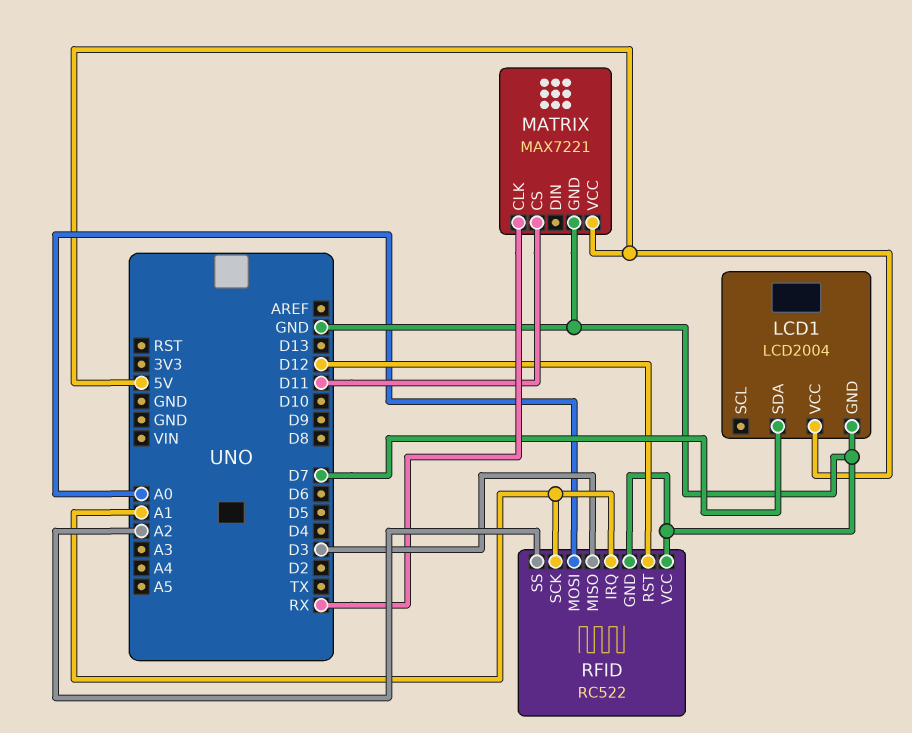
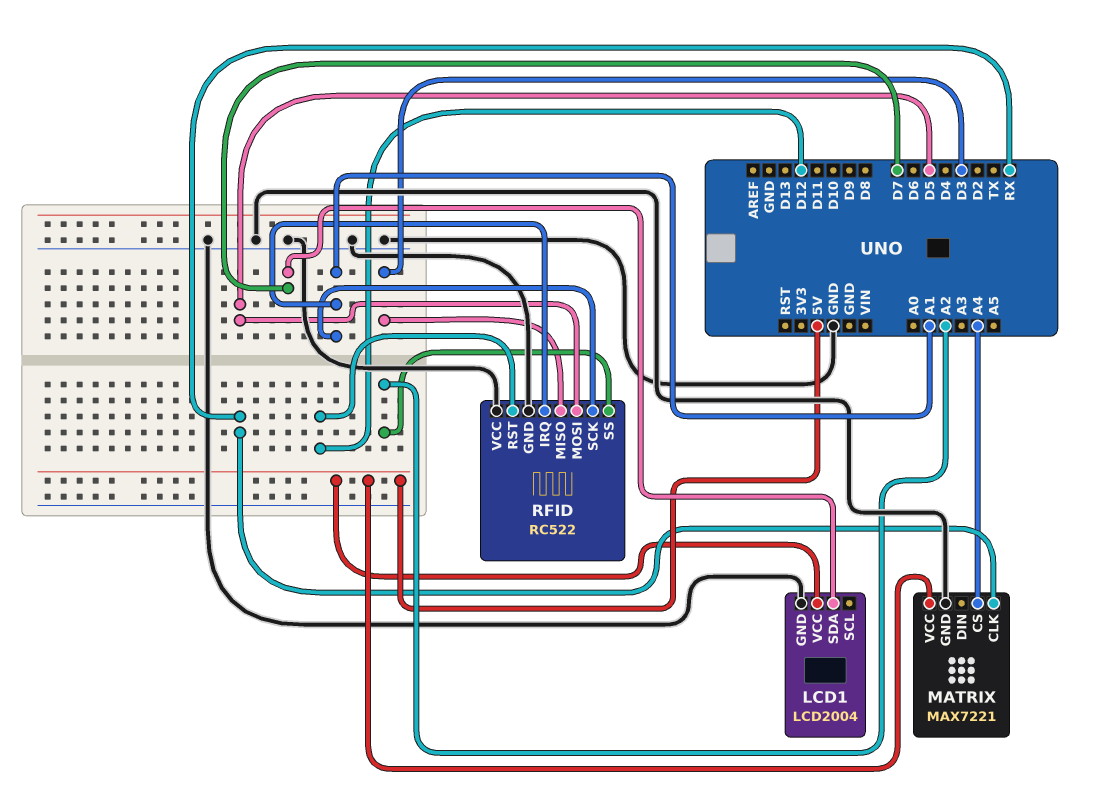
MATRIX pin CS: D11 -> A4
RFID pin MOSI: A0 -> D5

